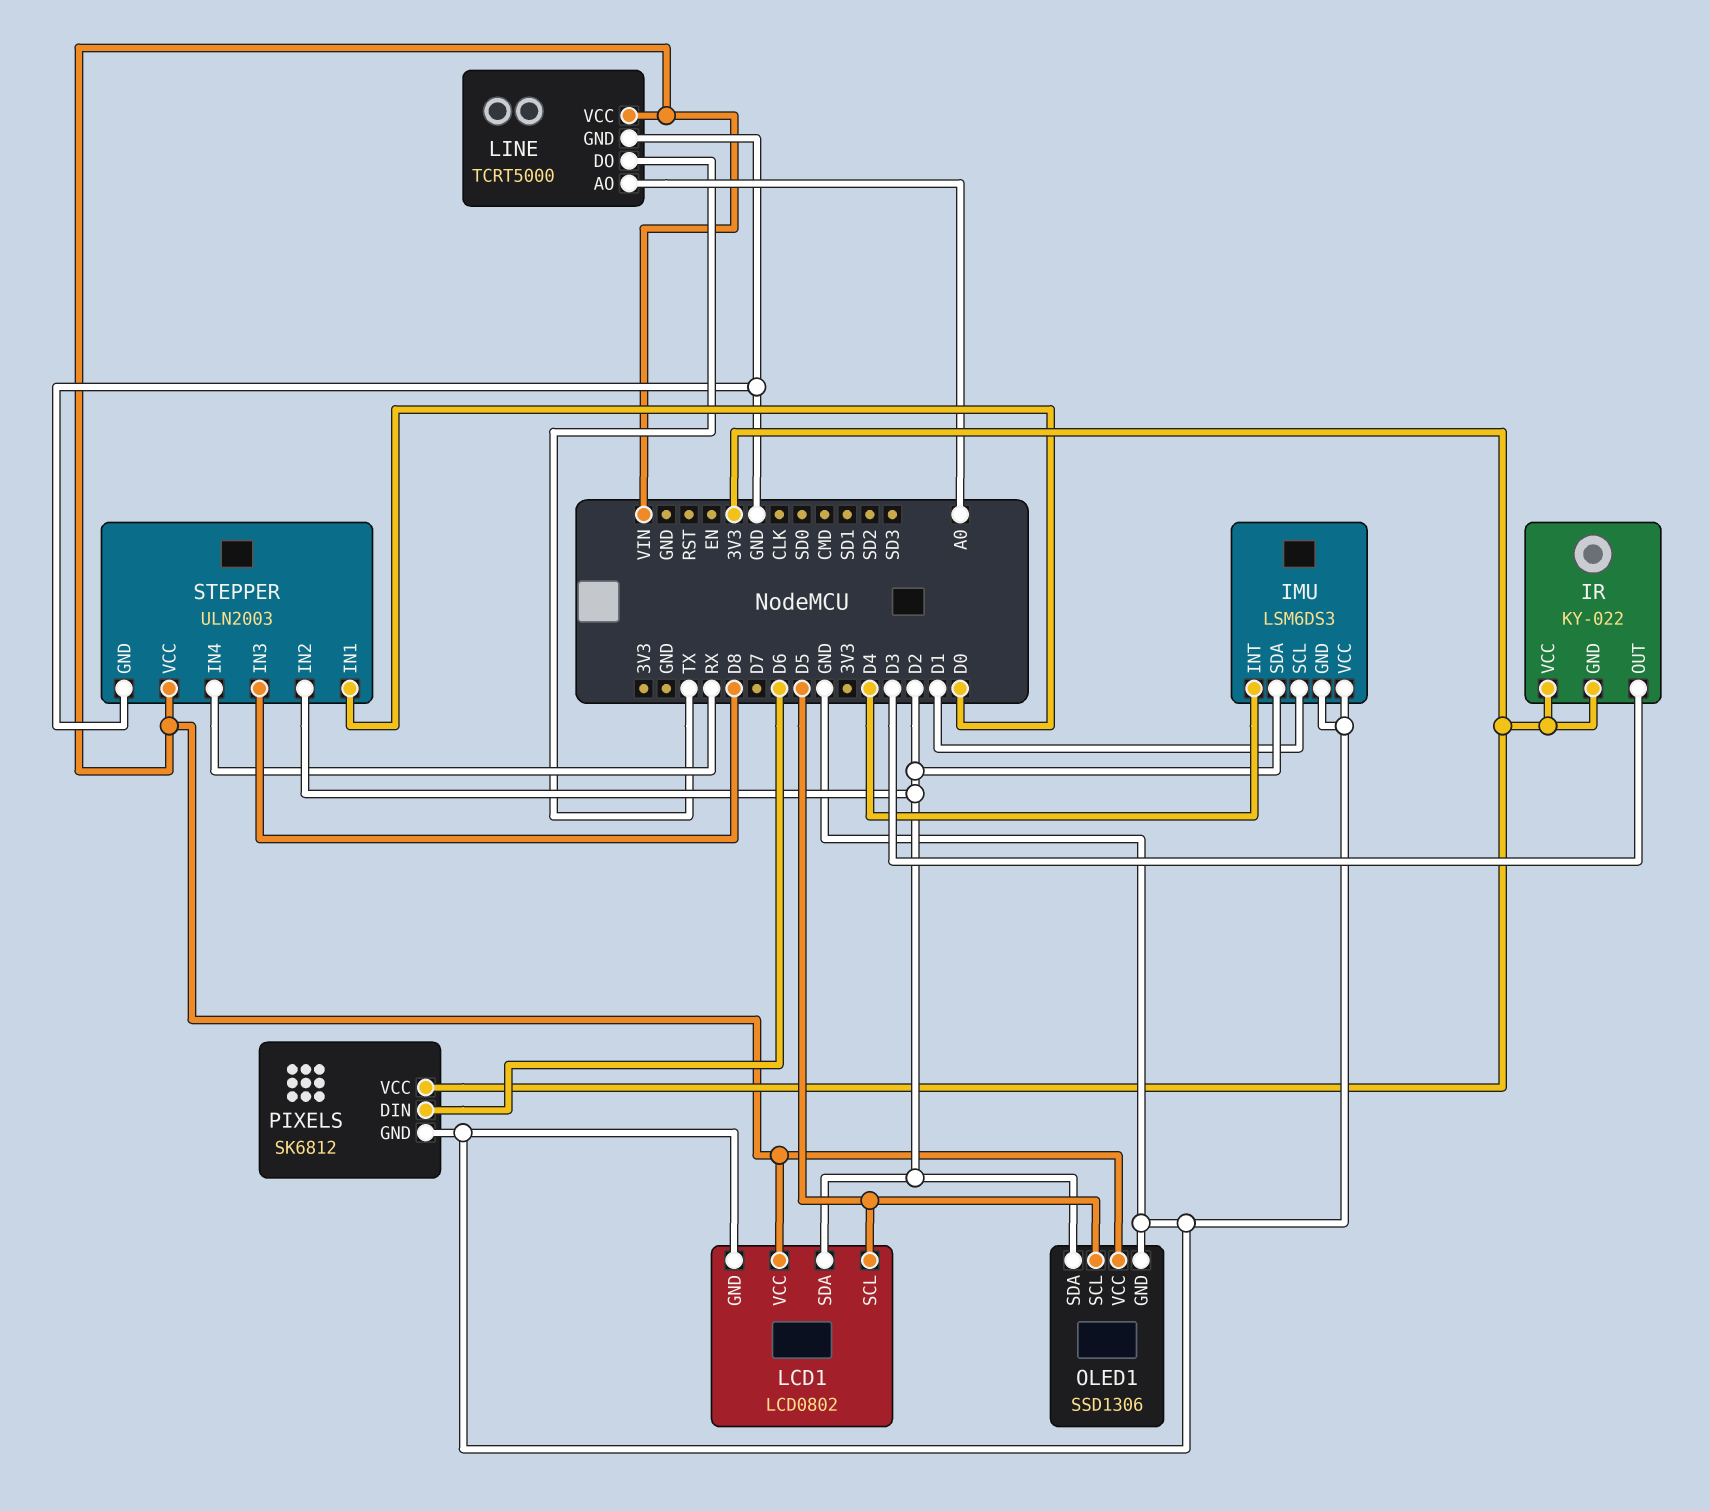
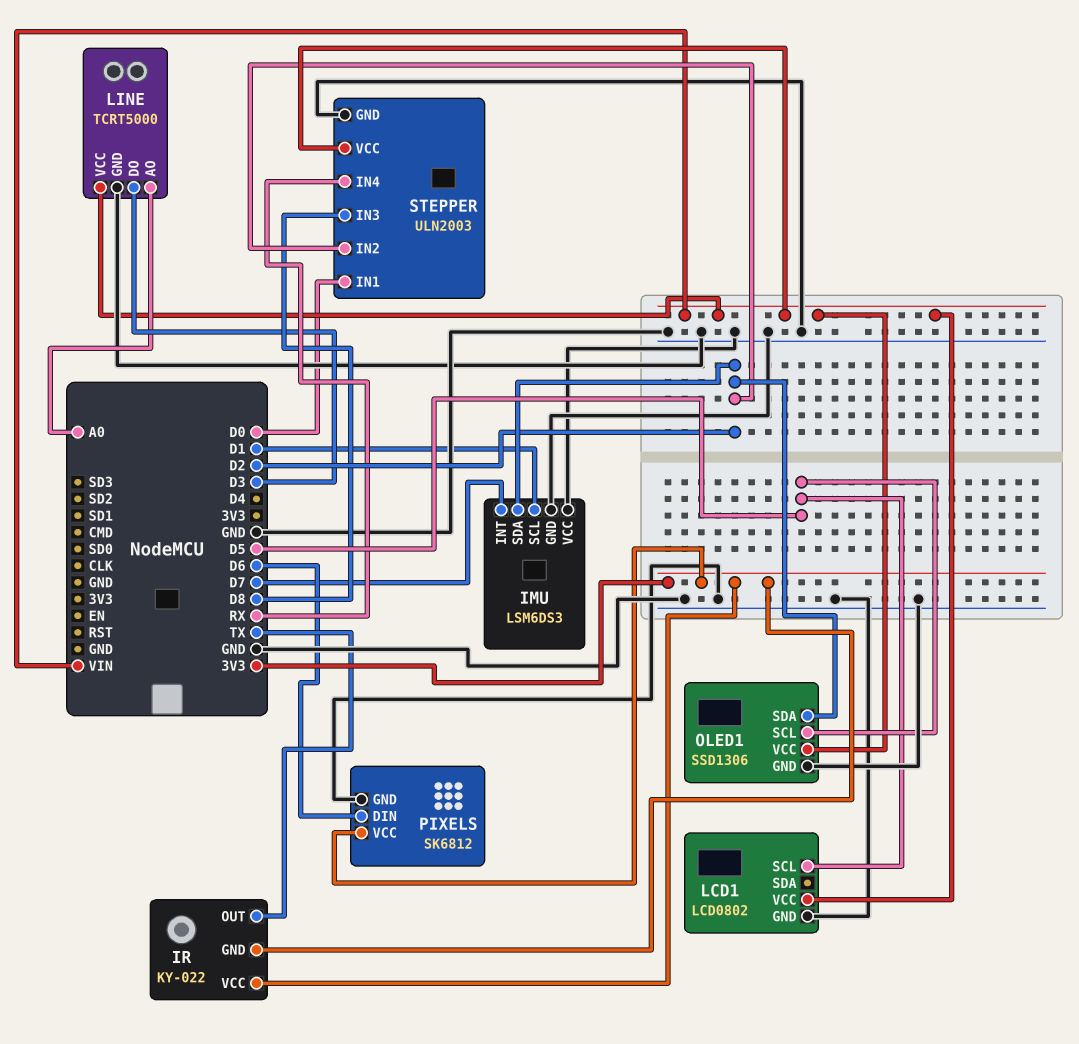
IMU pin INT: D4 -> D7
IR pin OUT: D3 -> TX
LCD1 pin SDA: D2 -> none
LINE pin DO: TX -> D3

